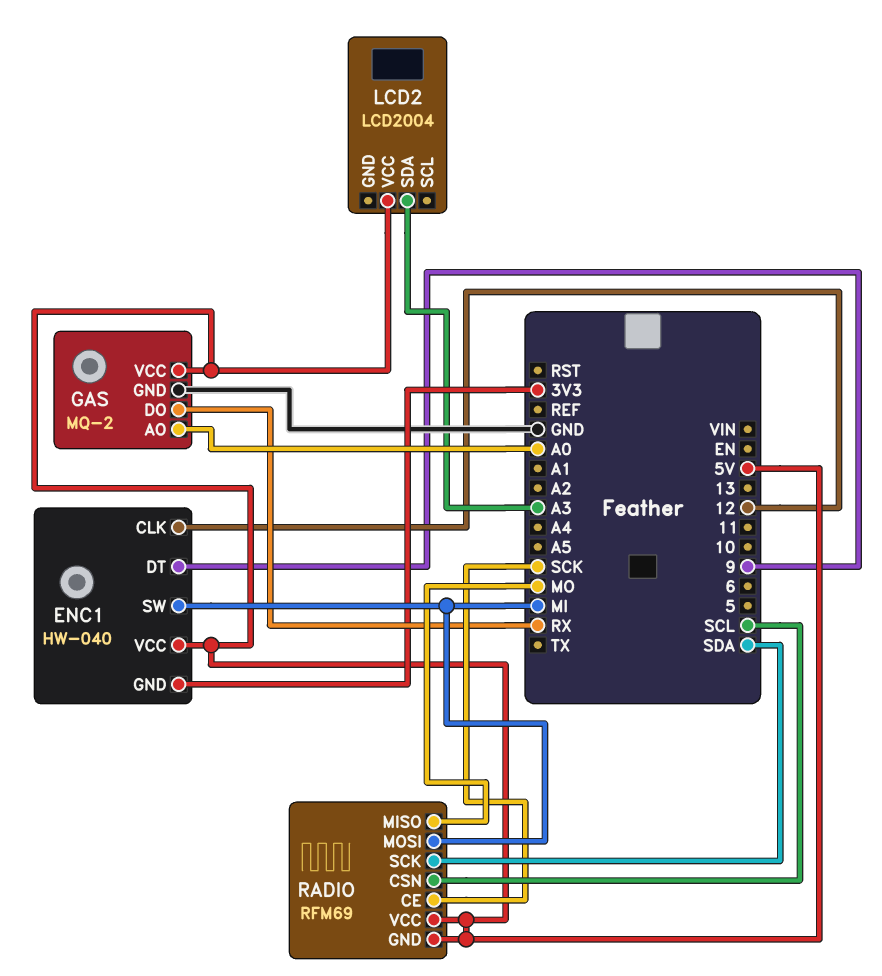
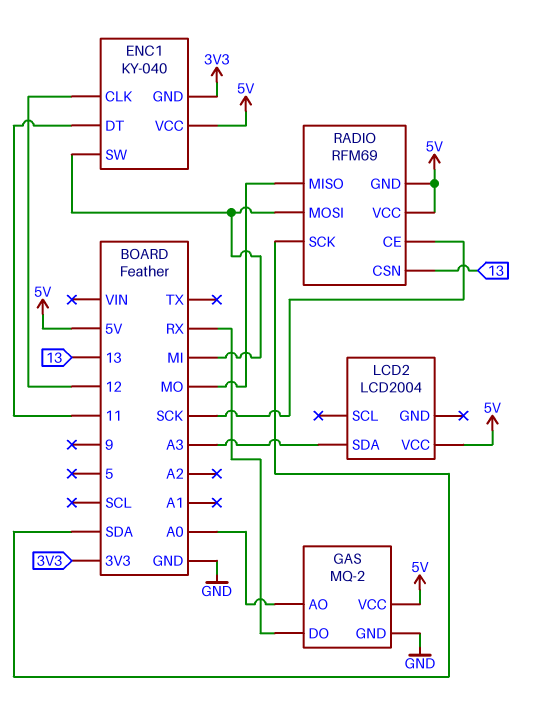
ENC1: HW-040 -> KY-040
ENC1 pin DT: 9 -> 11
RADIO pin CSN: SCL -> 13

